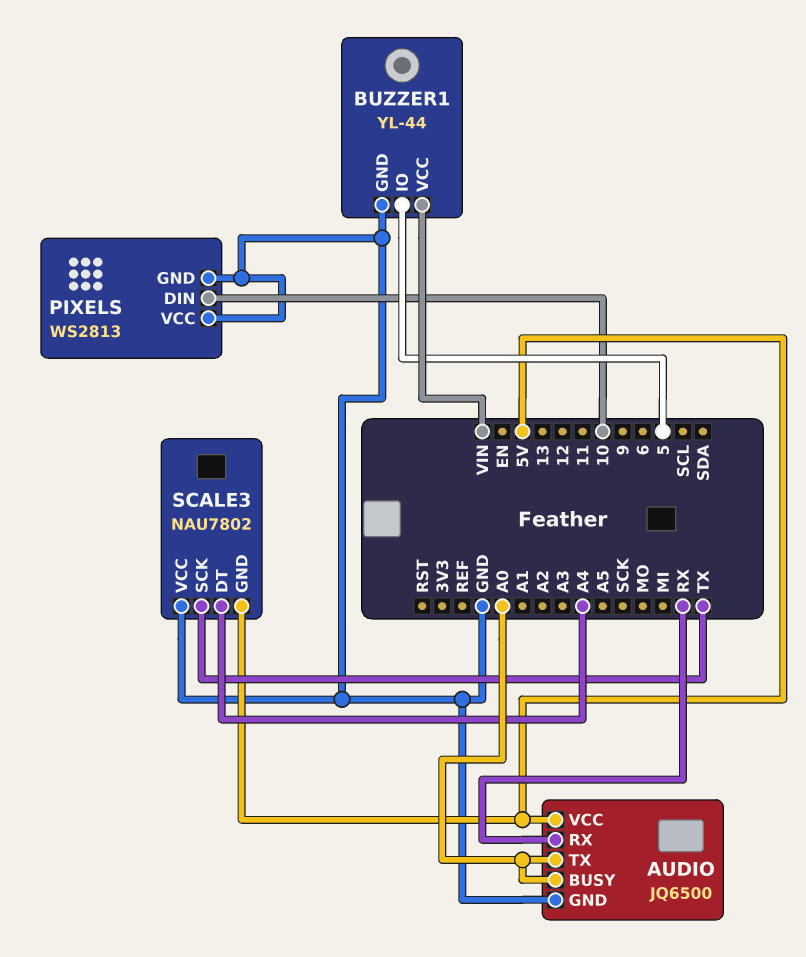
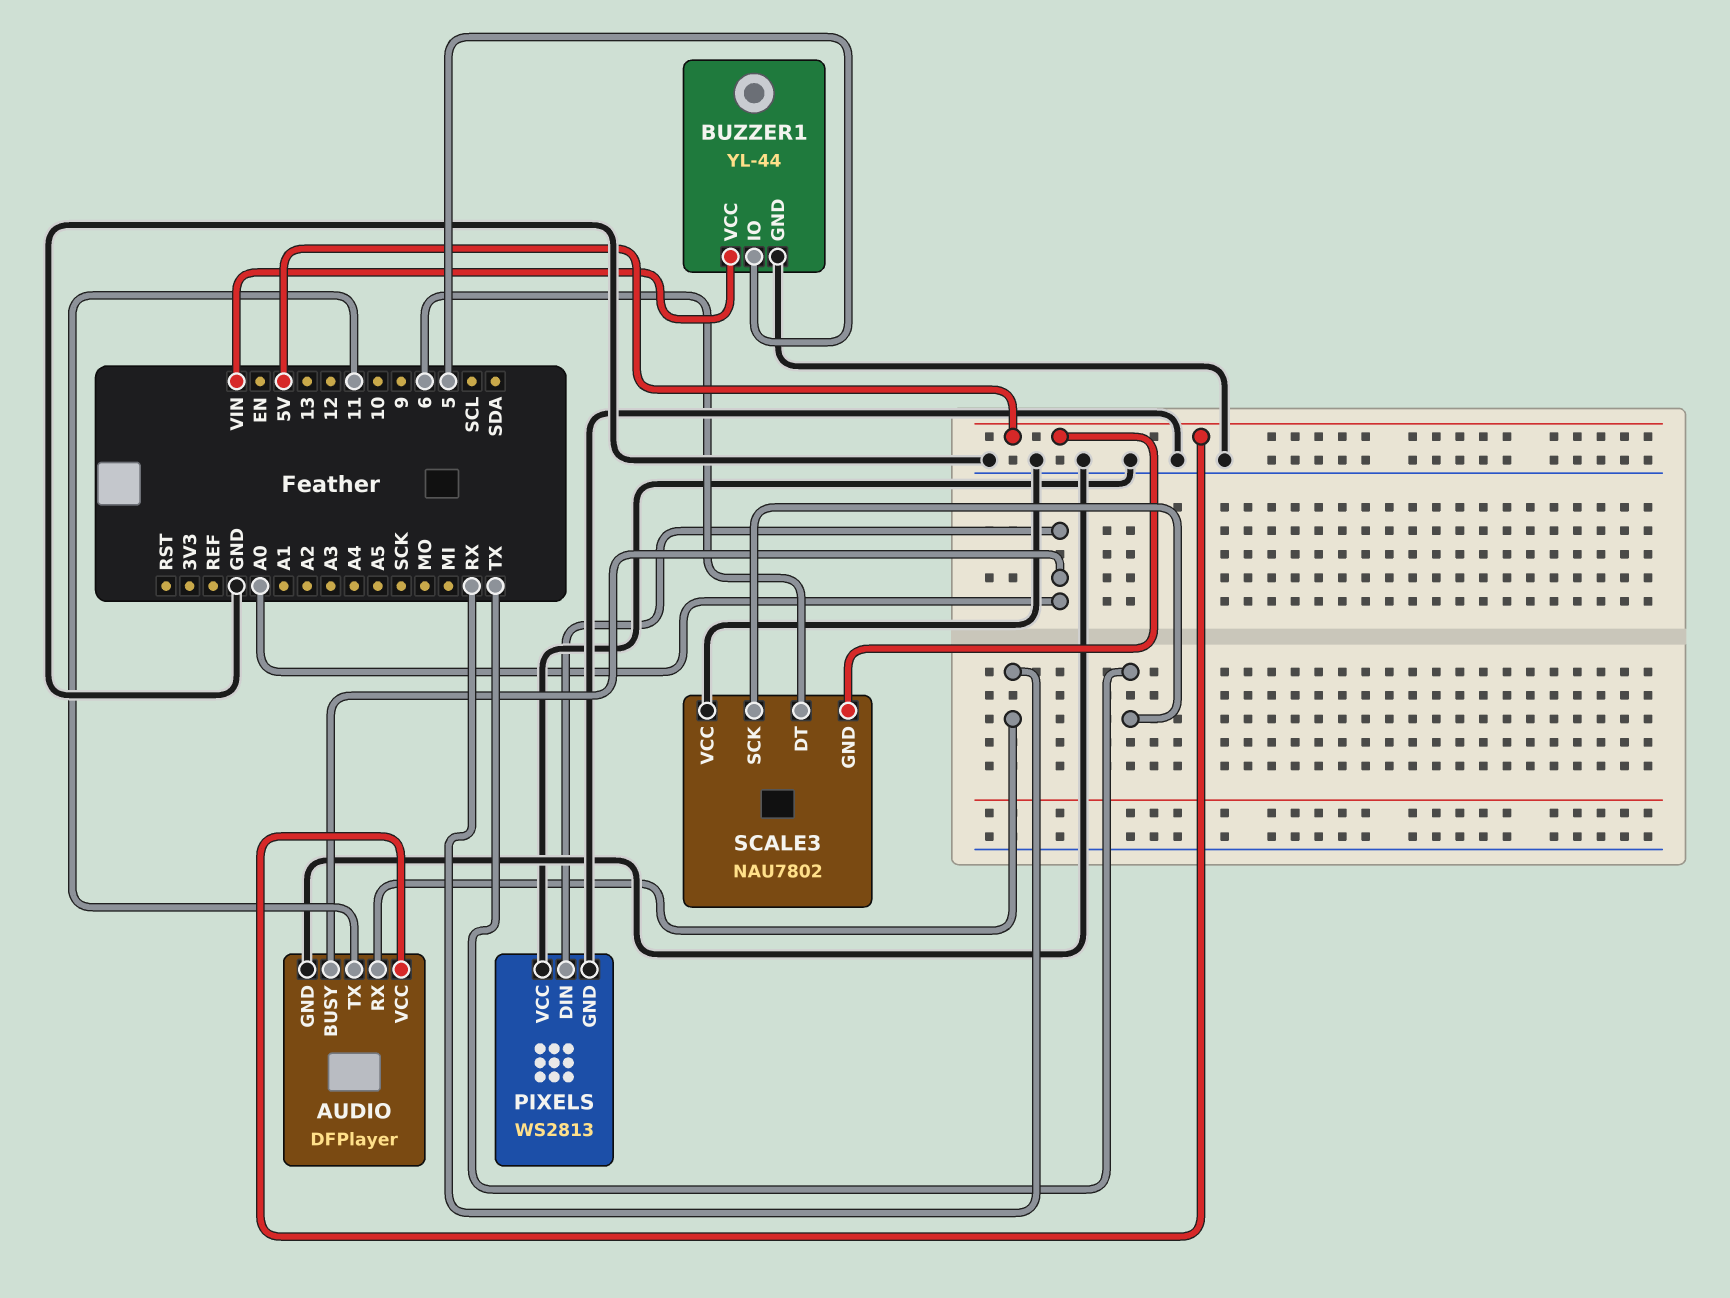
AUDIO: JQ6500 -> DFPlayer
AUDIO pin TX: A0 -> 11
PIXELS pin DIN: 10 -> A0
SCALE3 pin DT: A4 -> 6

